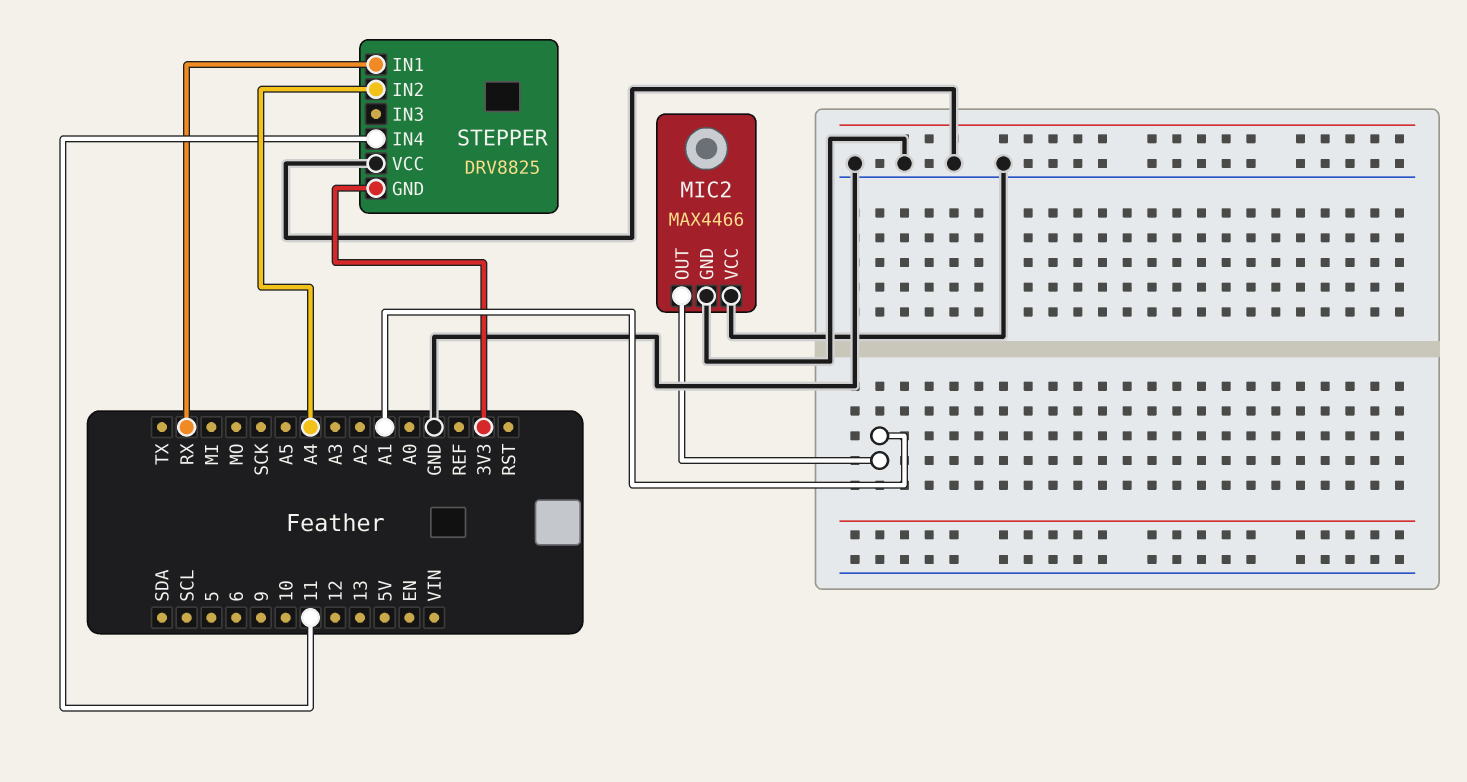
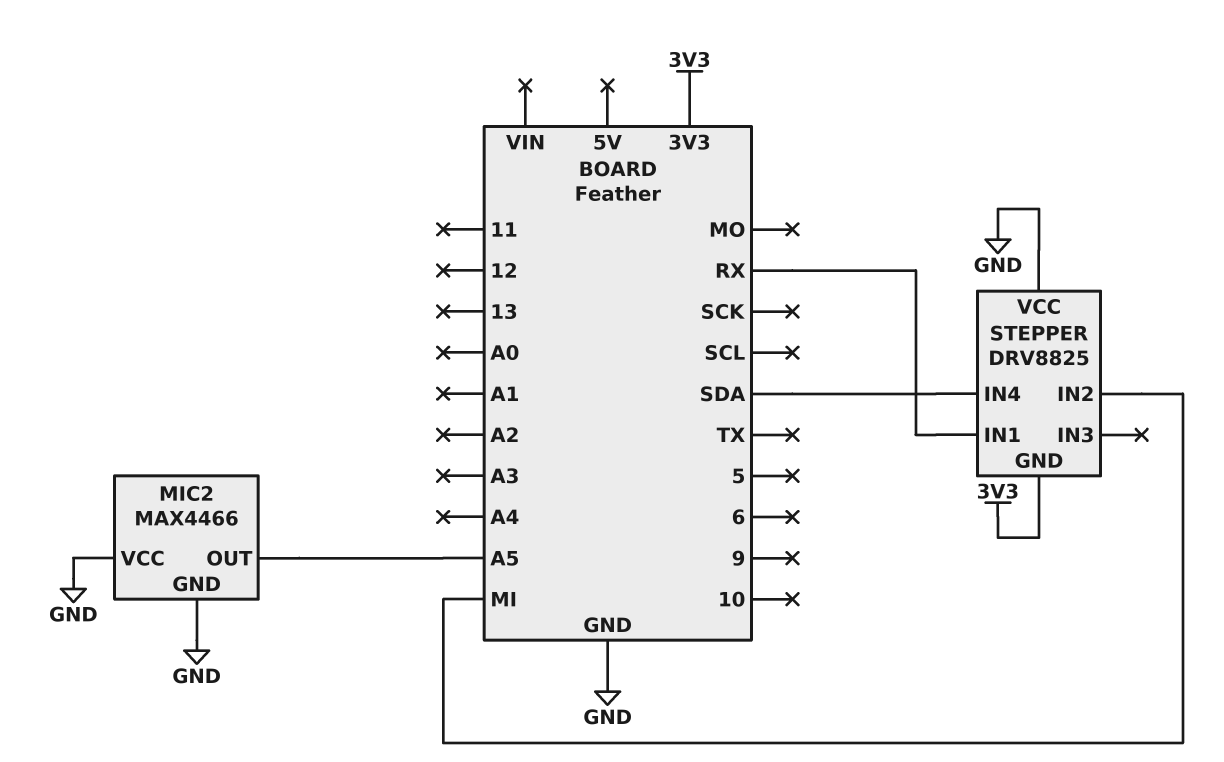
MIC2 pin OUT: A1 -> A5
STEPPER pin IN2: A4 -> MI
STEPPER pin IN4: 11 -> SDA

